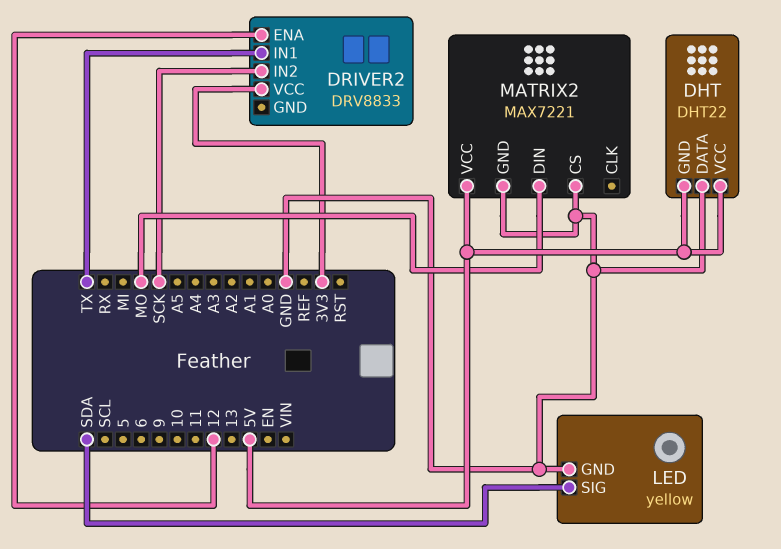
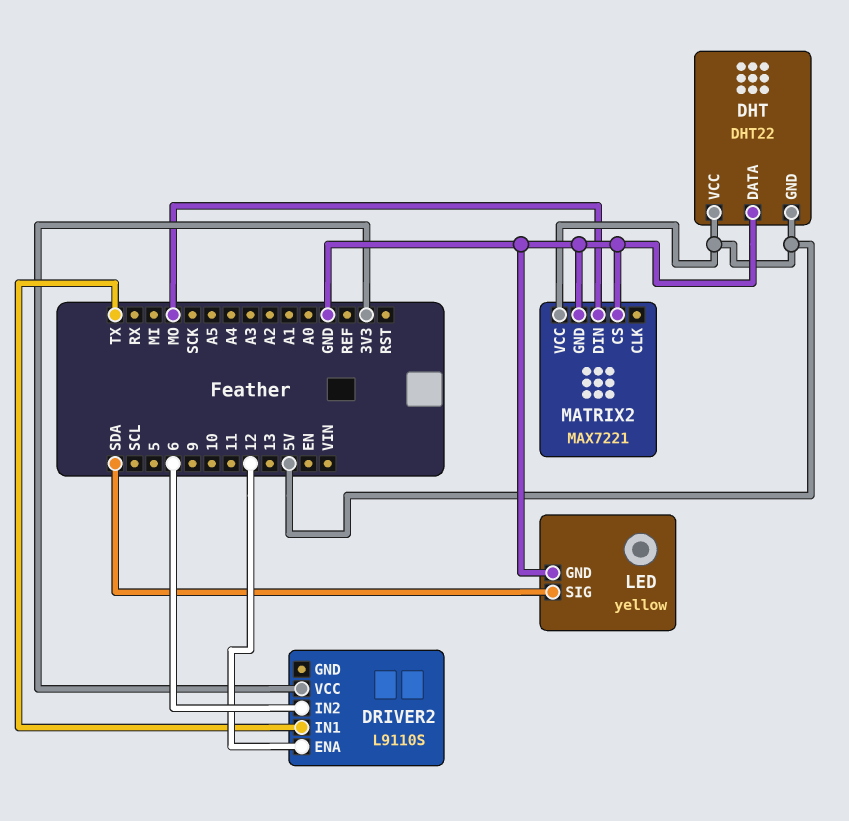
DRIVER2: DRV8833 -> L9110S
DRIVER2 pin IN2: SCK -> 6

